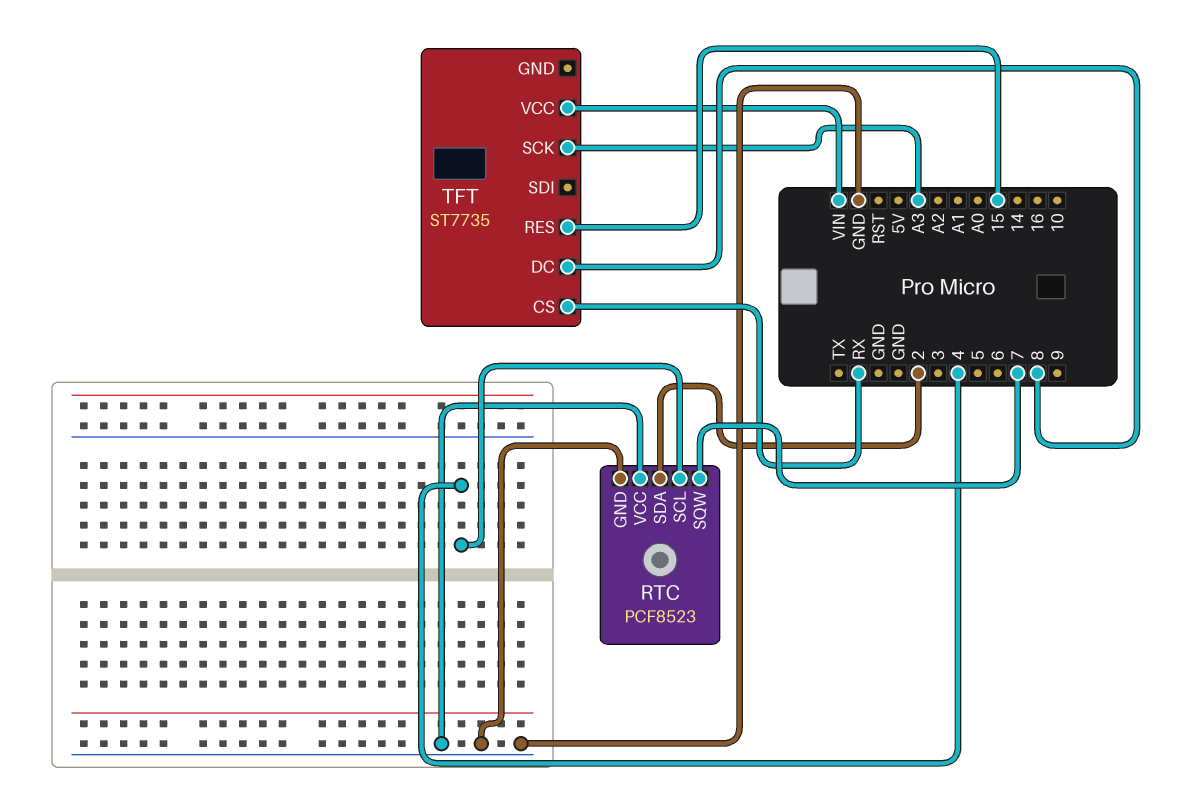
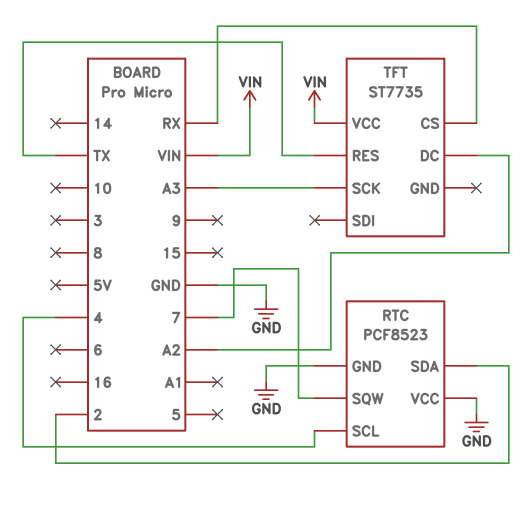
TFT pin DC: 8 -> A2
TFT pin RES: 15 -> TX

